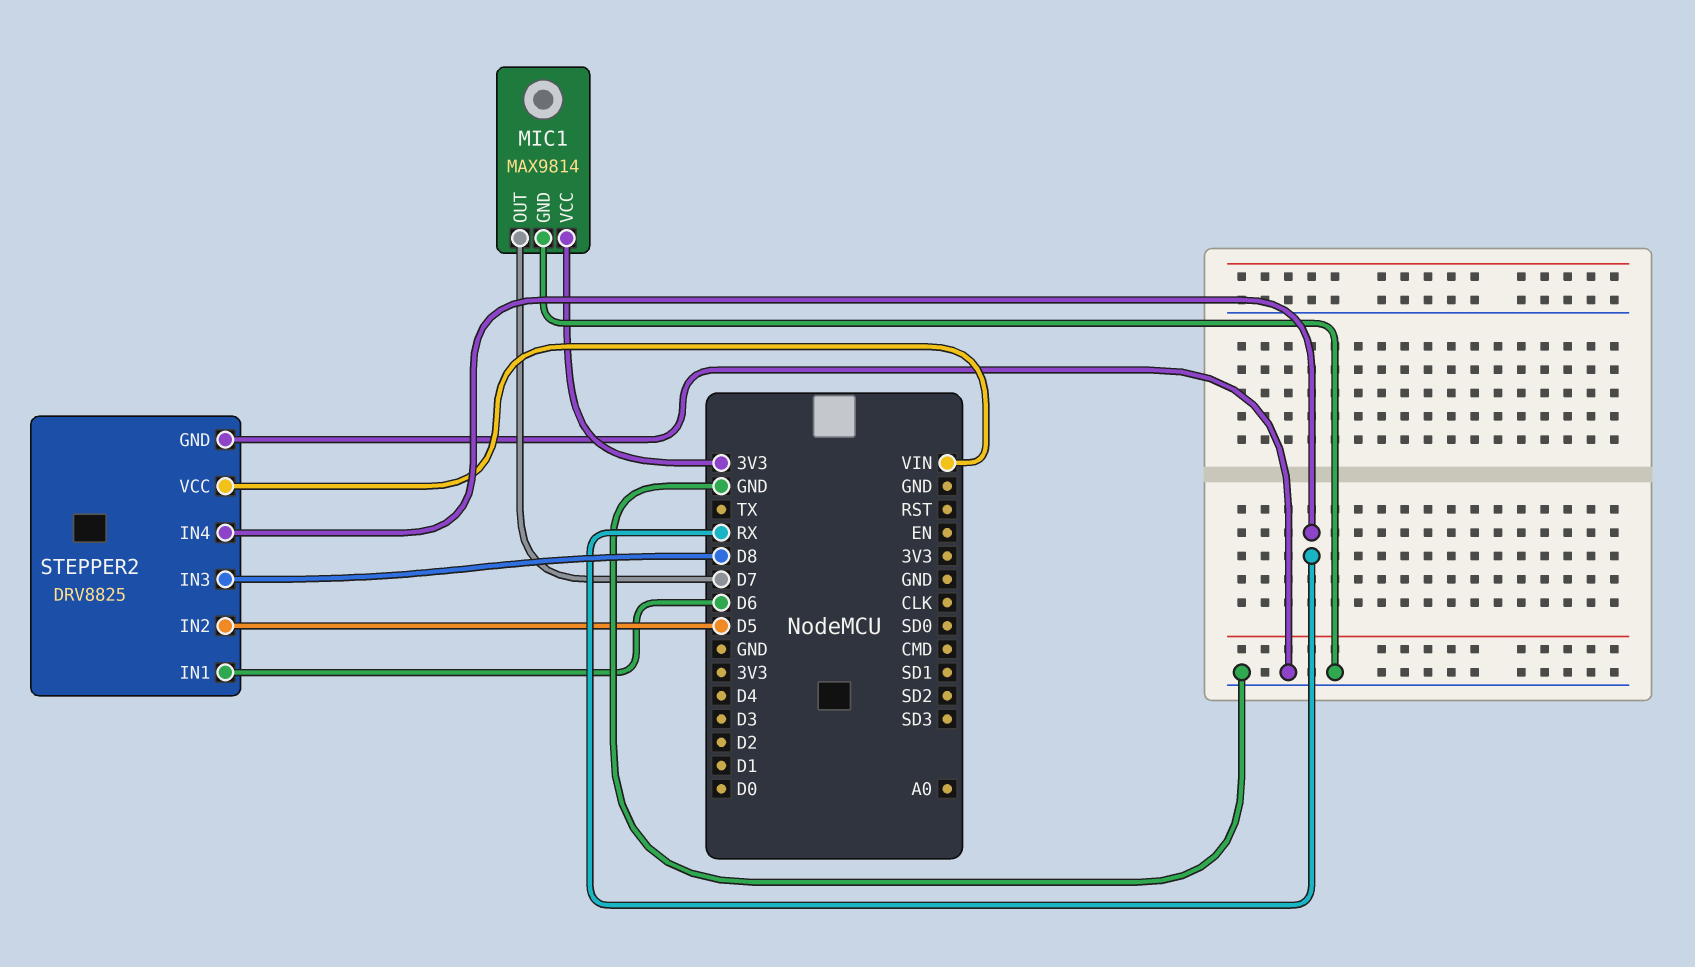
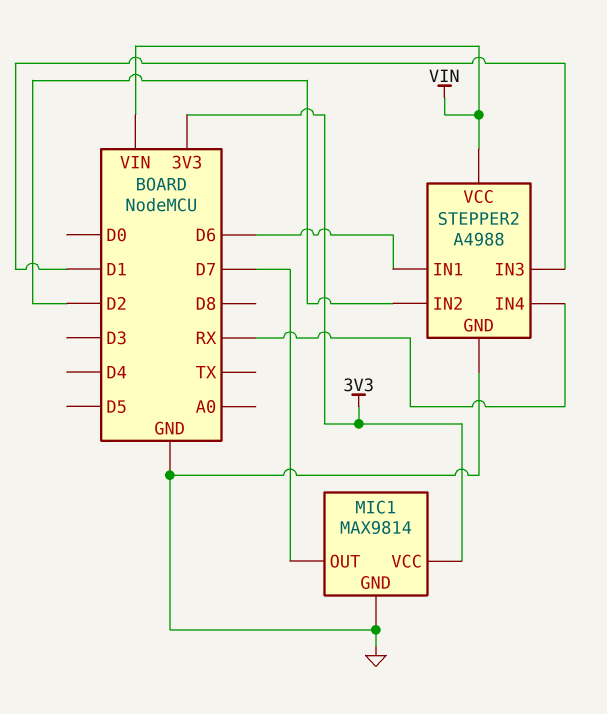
STEPPER2: DRV8825 -> A4988
STEPPER2 pin IN2: D5 -> D2
STEPPER2 pin IN3: D8 -> D1

